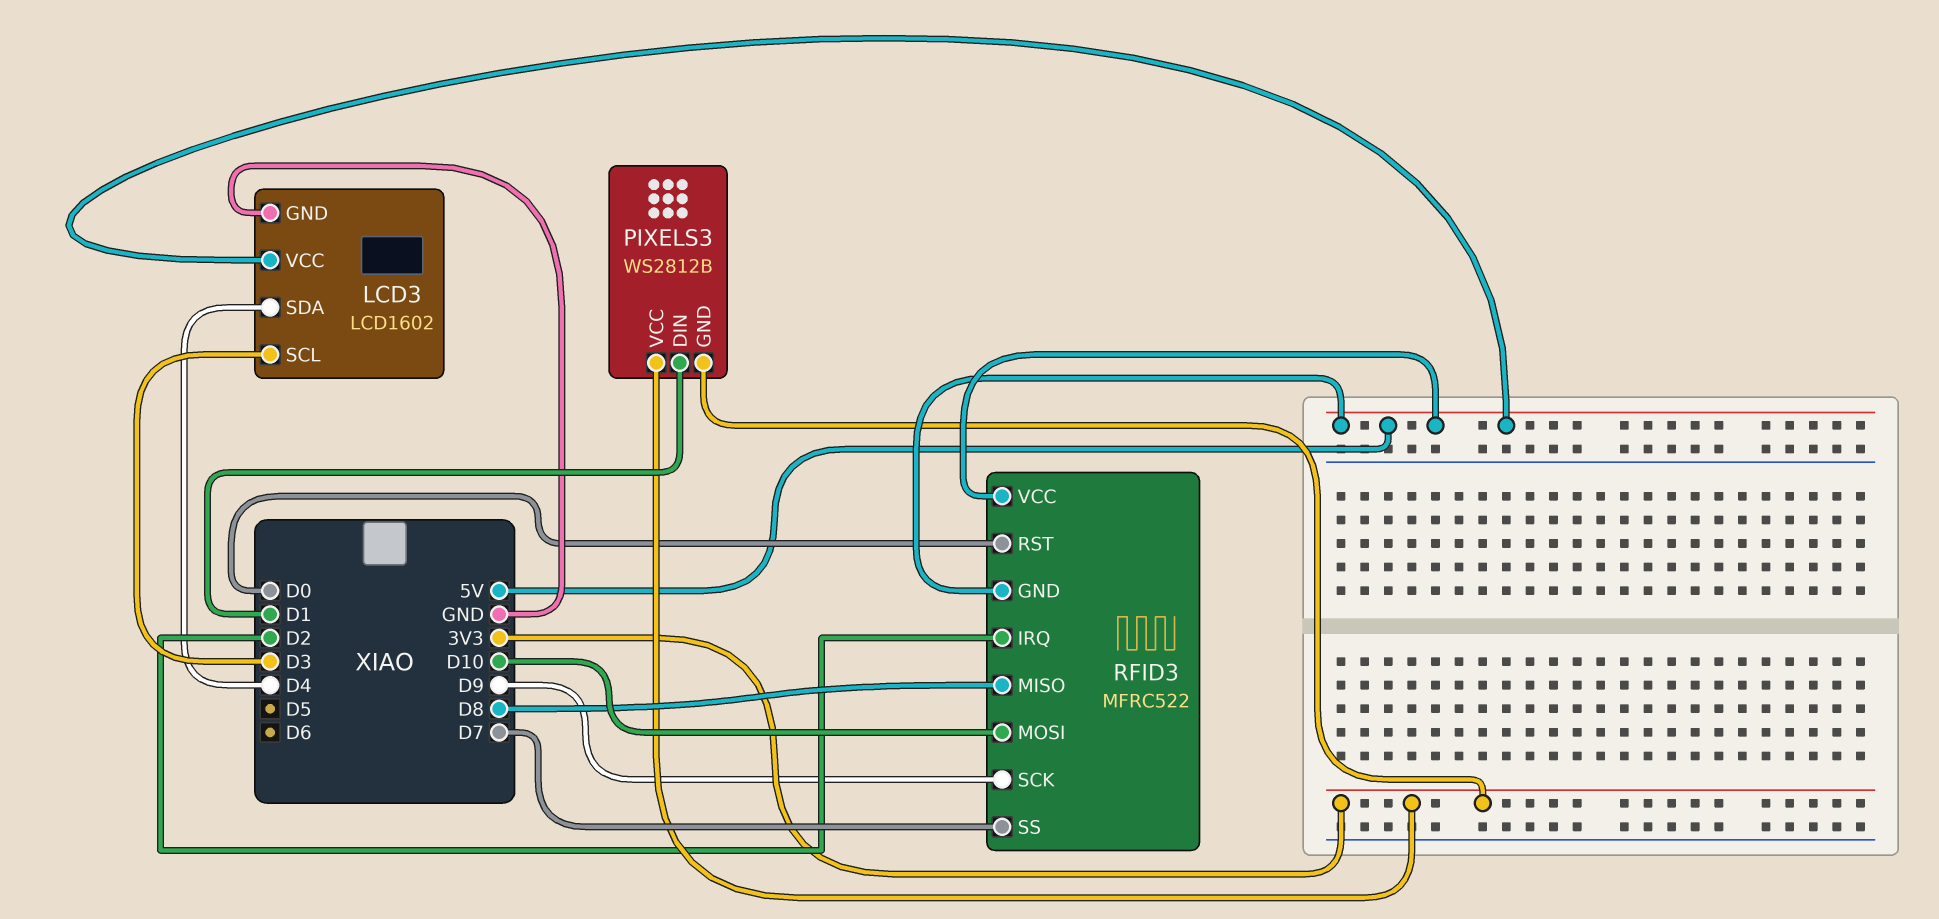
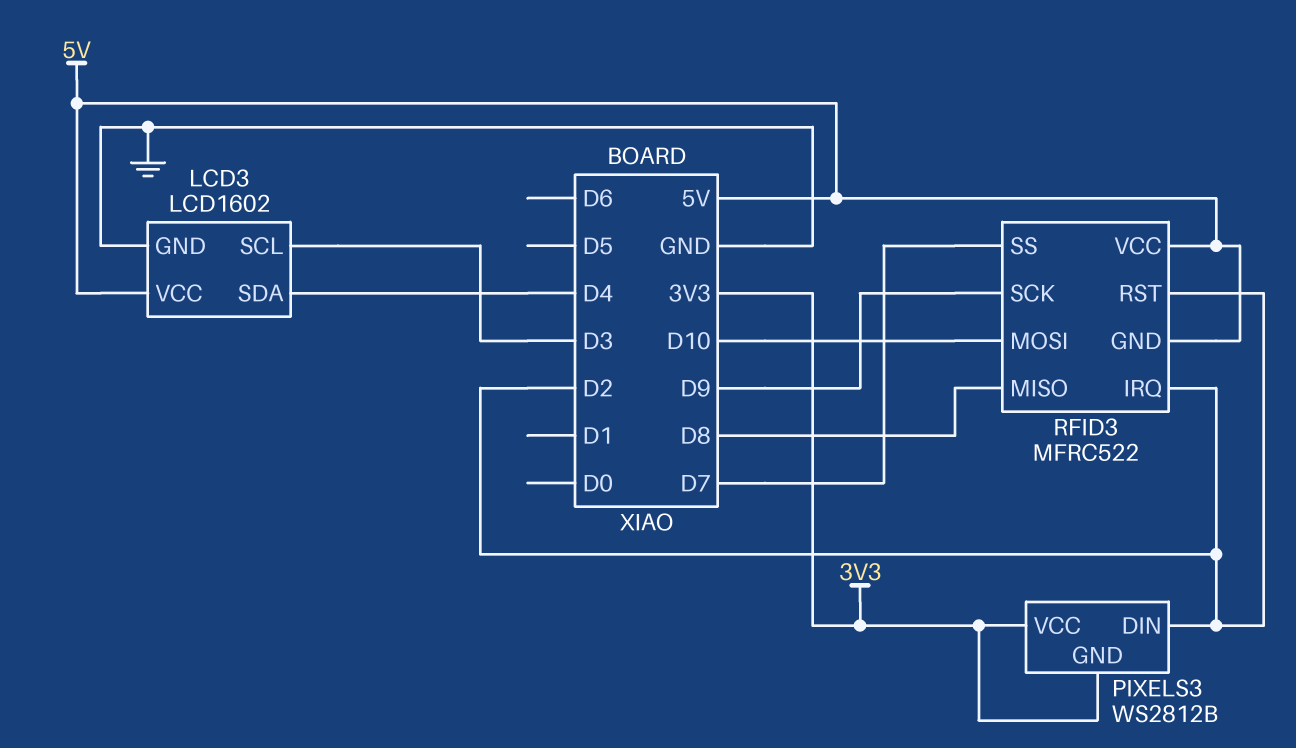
PIXELS3 pin DIN: D1 -> D2
RFID3 pin RST: D0 -> D2

